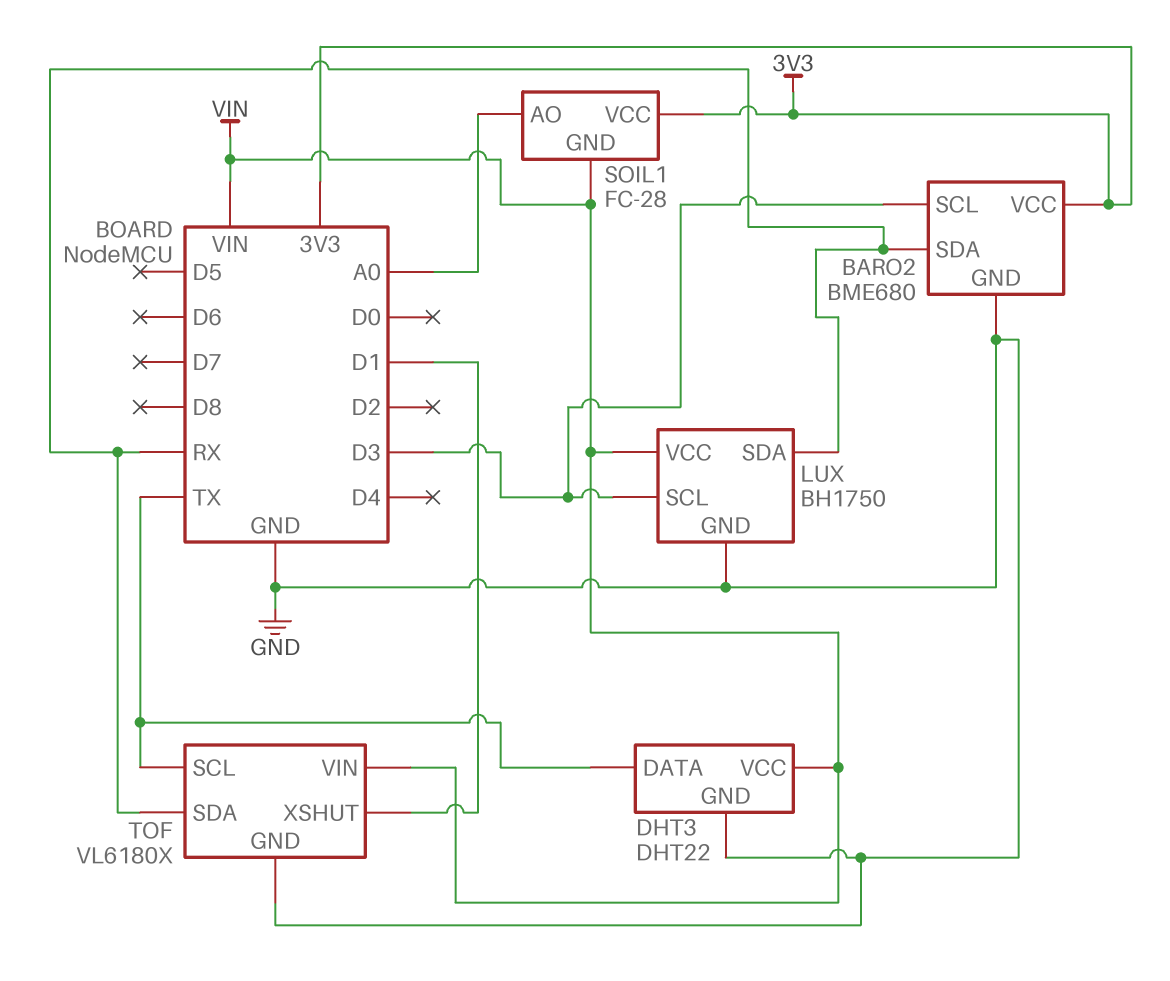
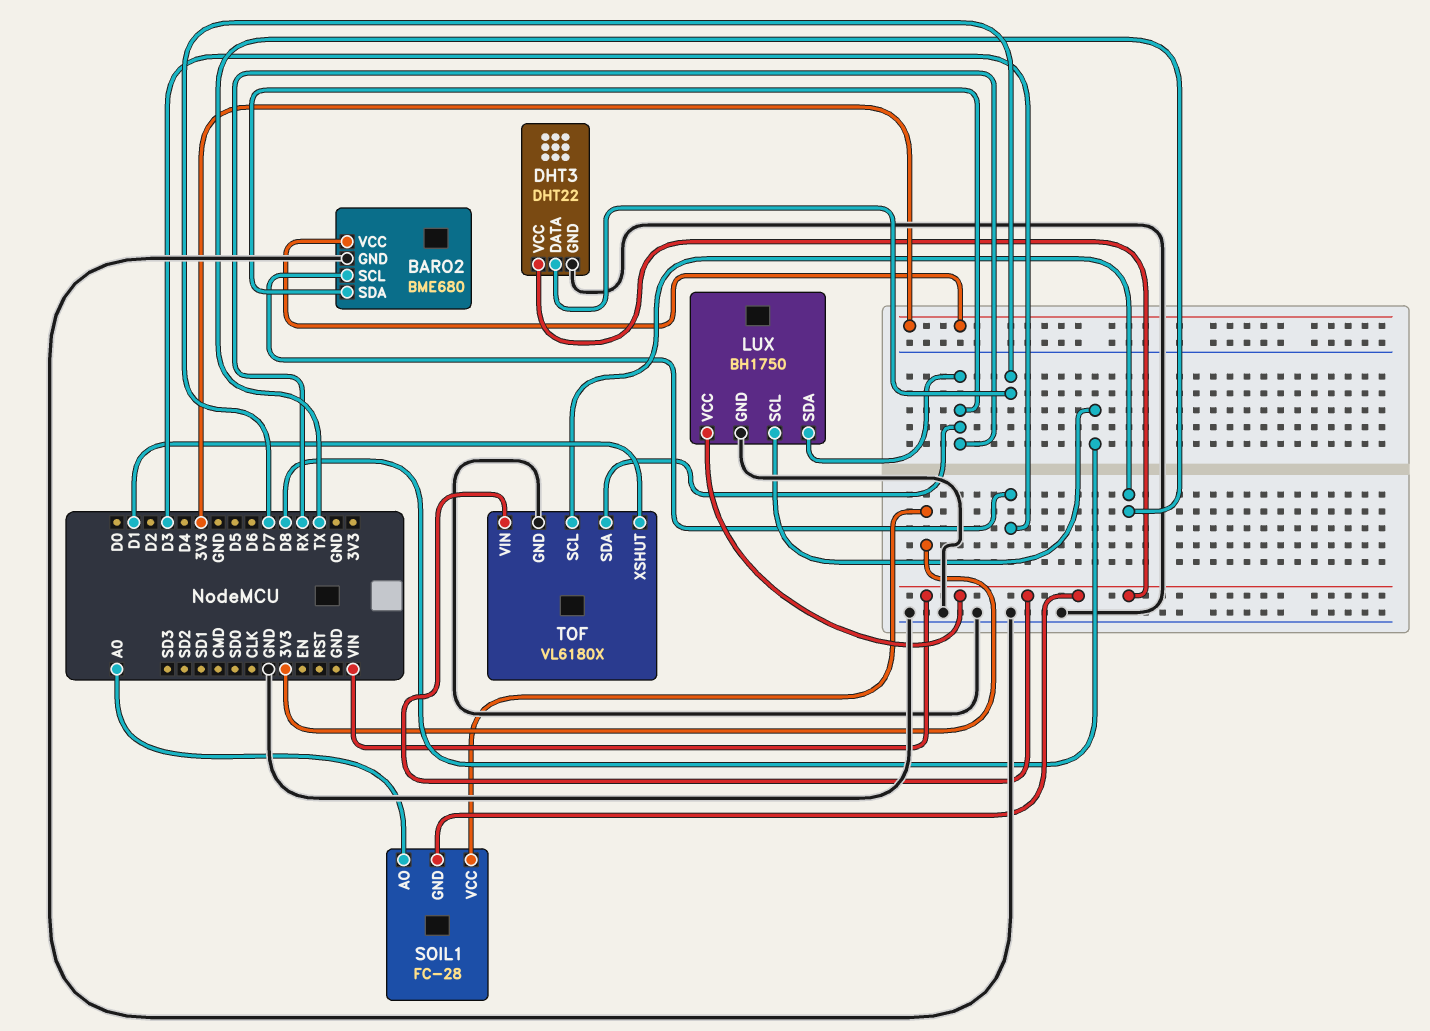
DHT3 pin DATA: TX -> D7
LUX pin SCL: D3 -> D8

